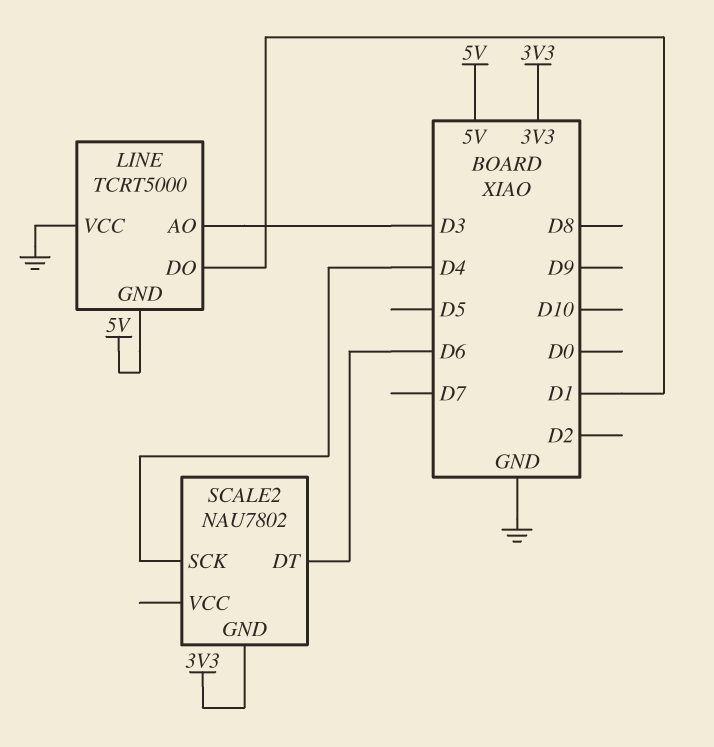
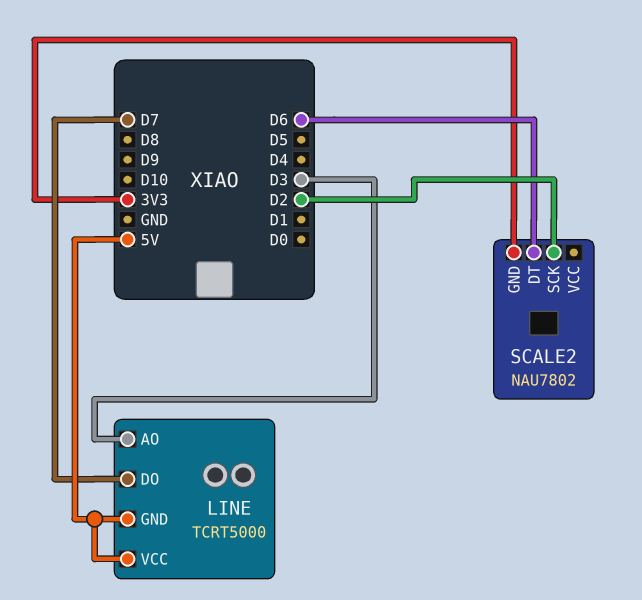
LINE pin DO: D1 -> D7
LINE pin VCC: GND -> 5V
SCALE2 pin SCK: D4 -> D2

